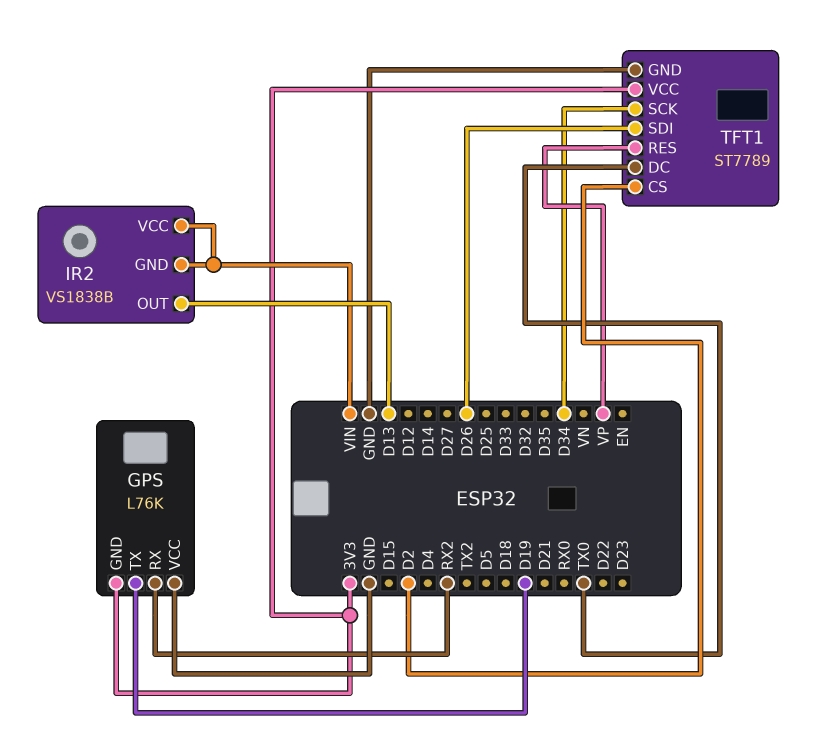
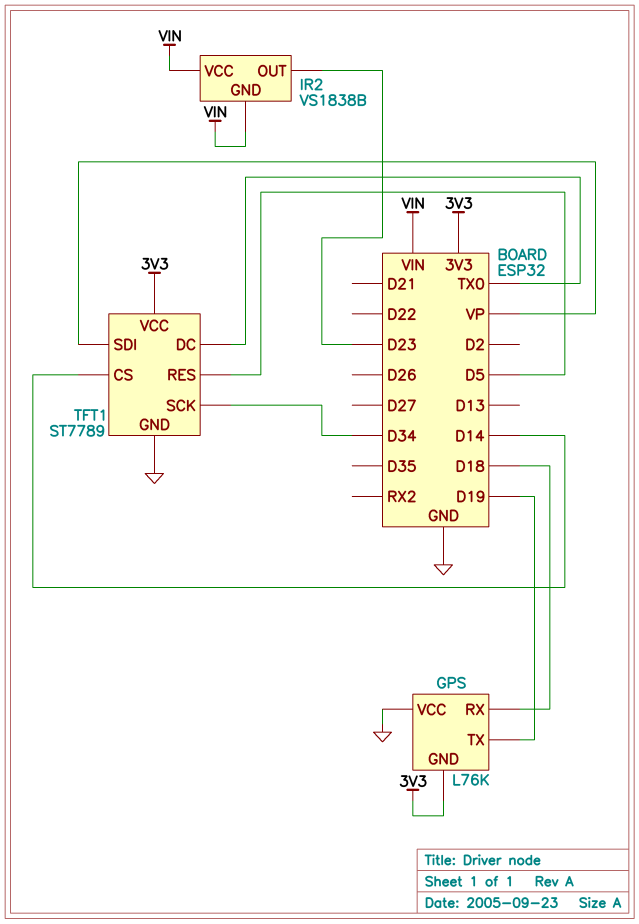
GPS pin RX: RX2 -> D18
IR2 pin OUT: D13 -> D23
TFT1 pin CS: D2 -> D14
TFT1 pin RES: VP -> D5
TFT1 pin SDI: D26 -> VP

